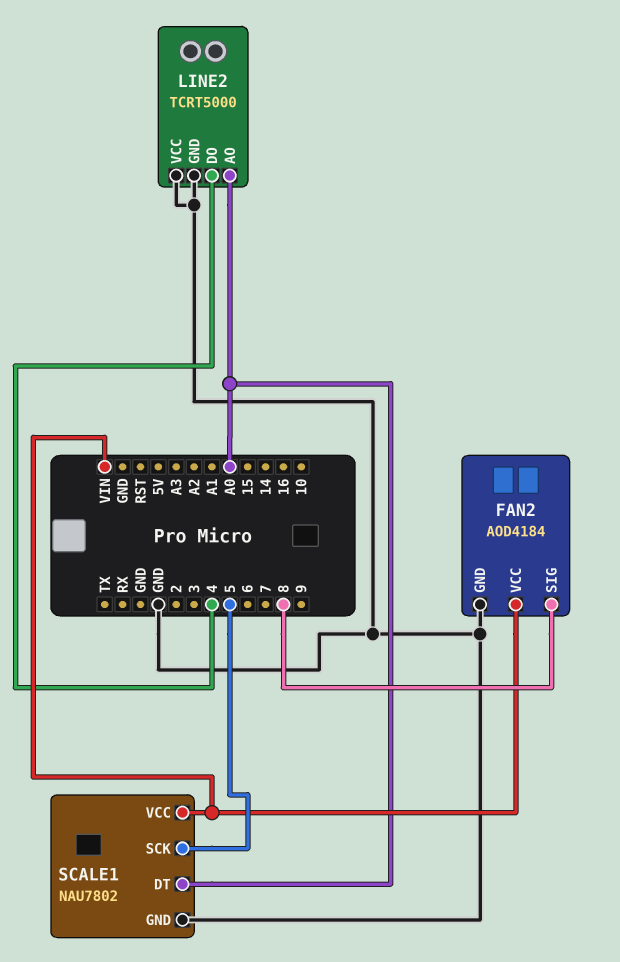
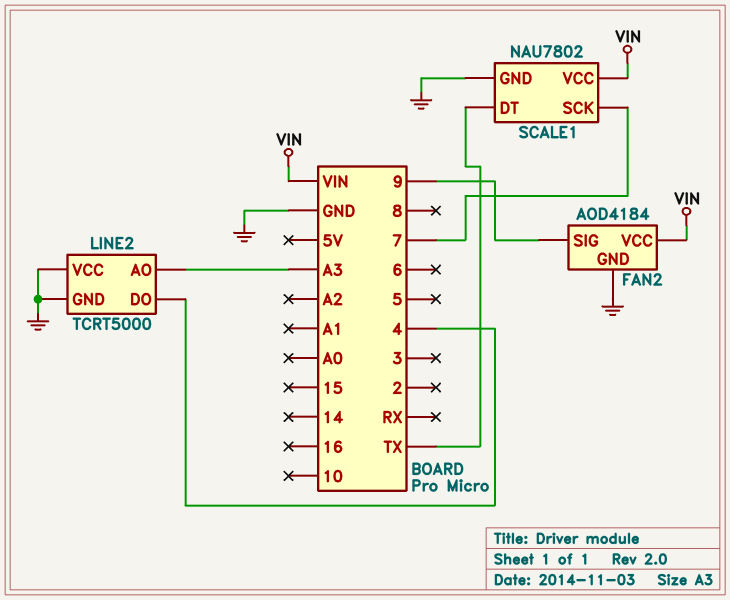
FAN2 pin SIG: 8 -> 9
LINE2 pin AO: A0 -> A3
SCALE1 pin DT: A0 -> TX
SCALE1 pin SCK: 5 -> 7

